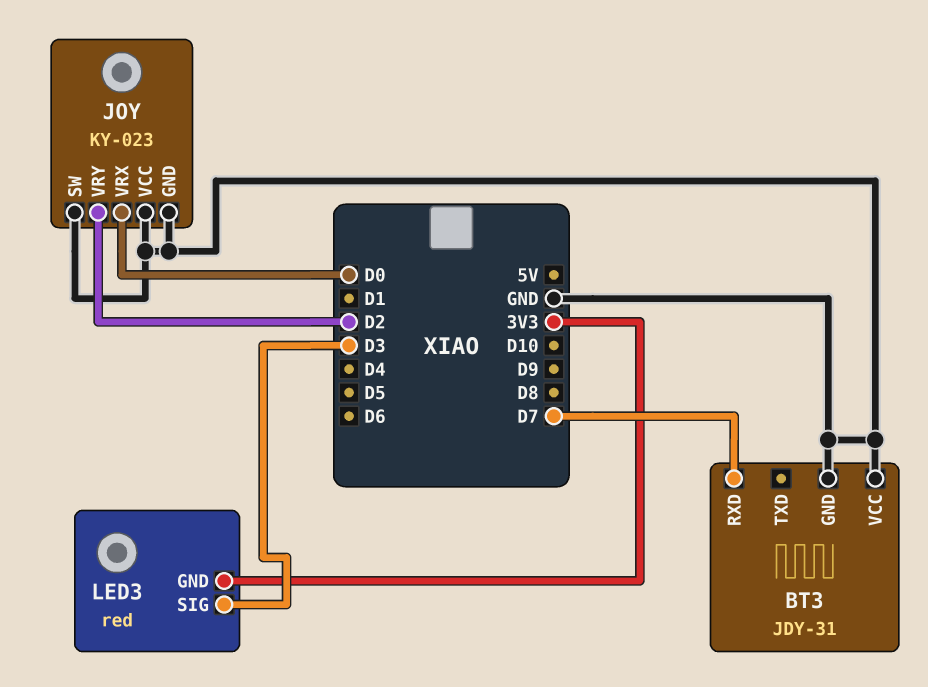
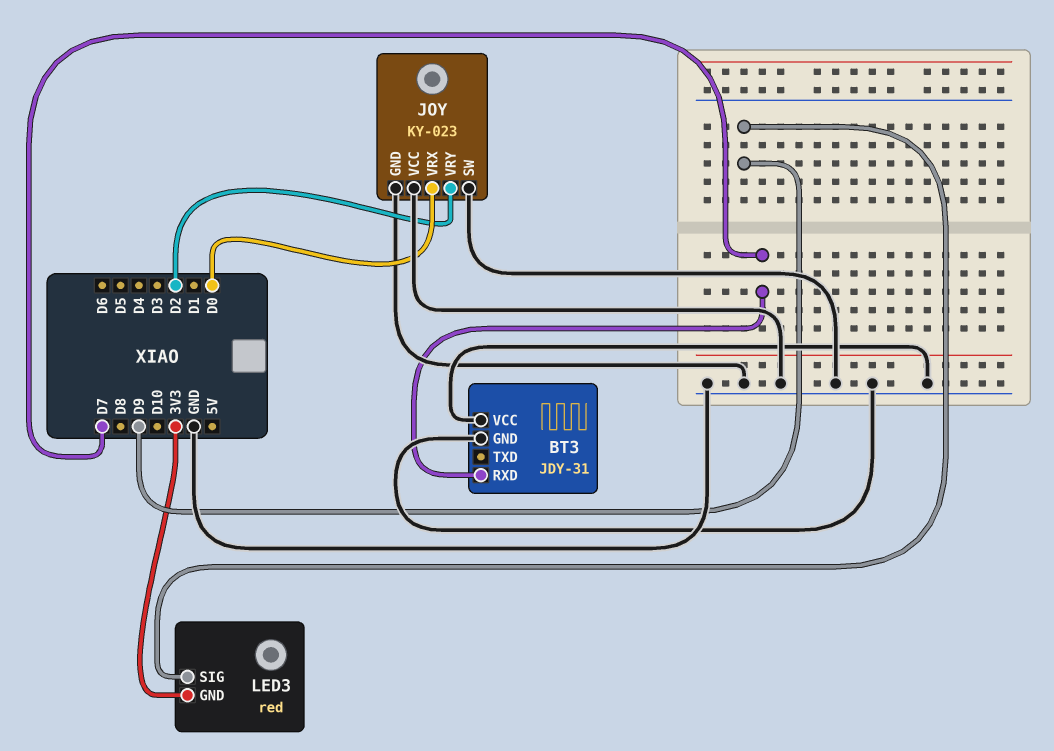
LED3 pin SIG: D3 -> D9

